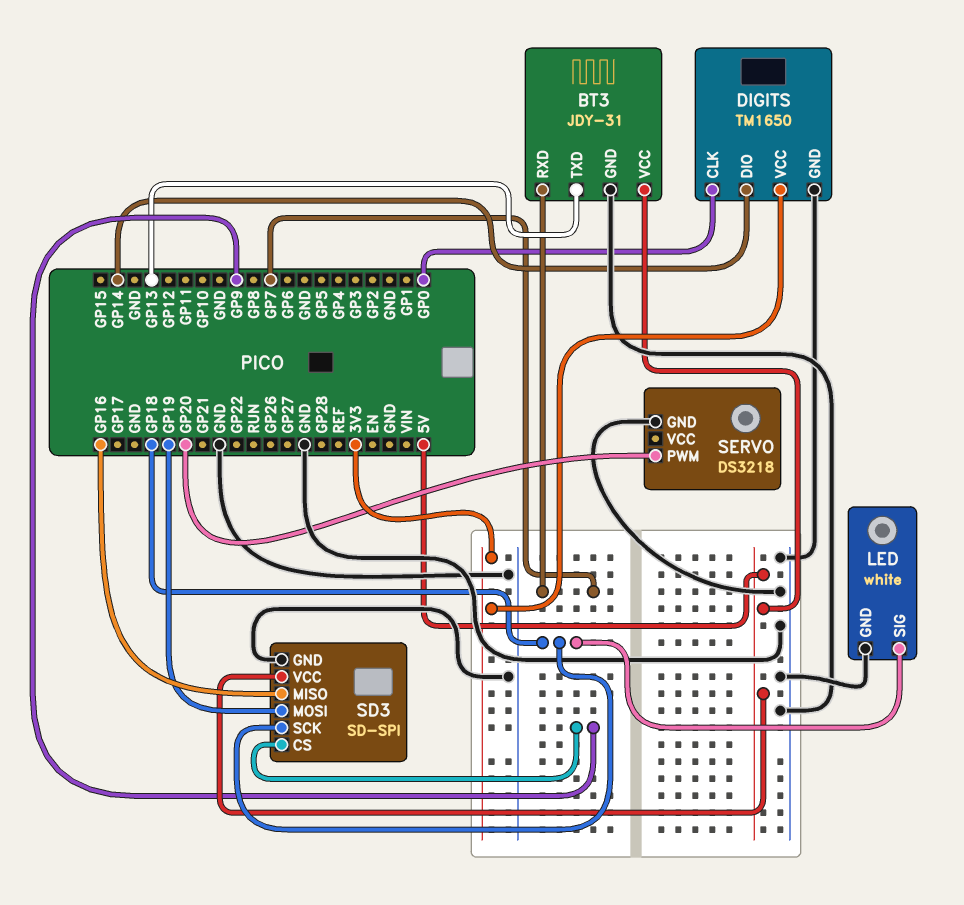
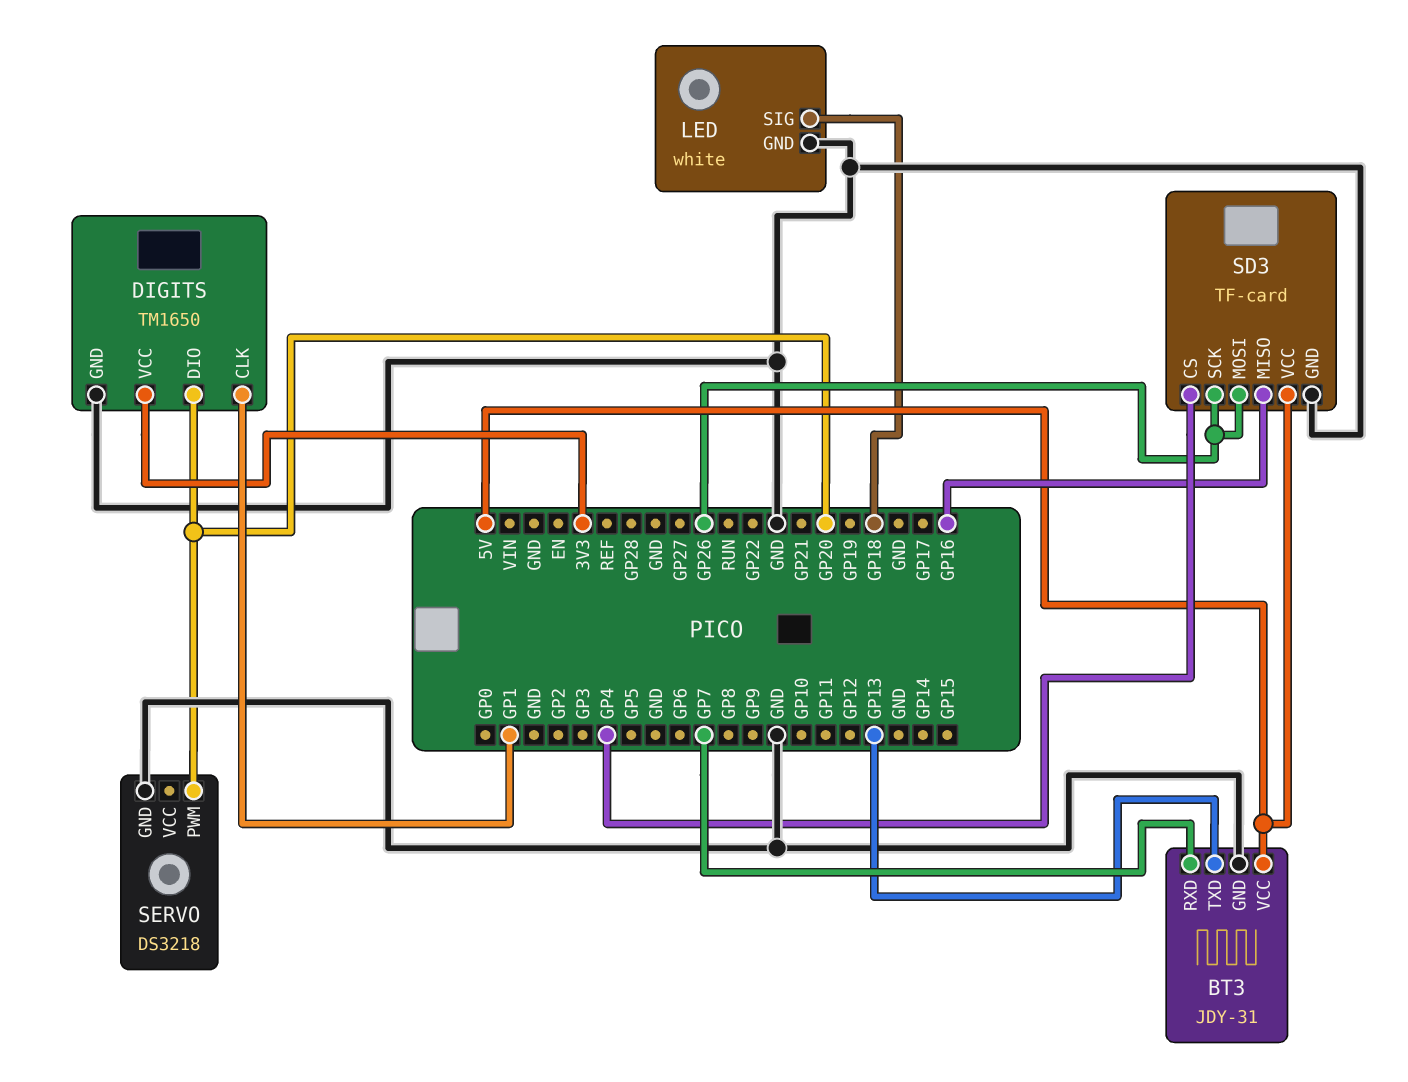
DIGITS pin CLK: GP0 -> GP1
DIGITS pin DIO: GP14 -> GP20
SD3: SD-SPI -> TF-card
SD3 pin CS: GP9 -> GP4
SD3 pin MOSI: GP19 -> GP26
SD3 pin SCK: GP18 -> GP26

